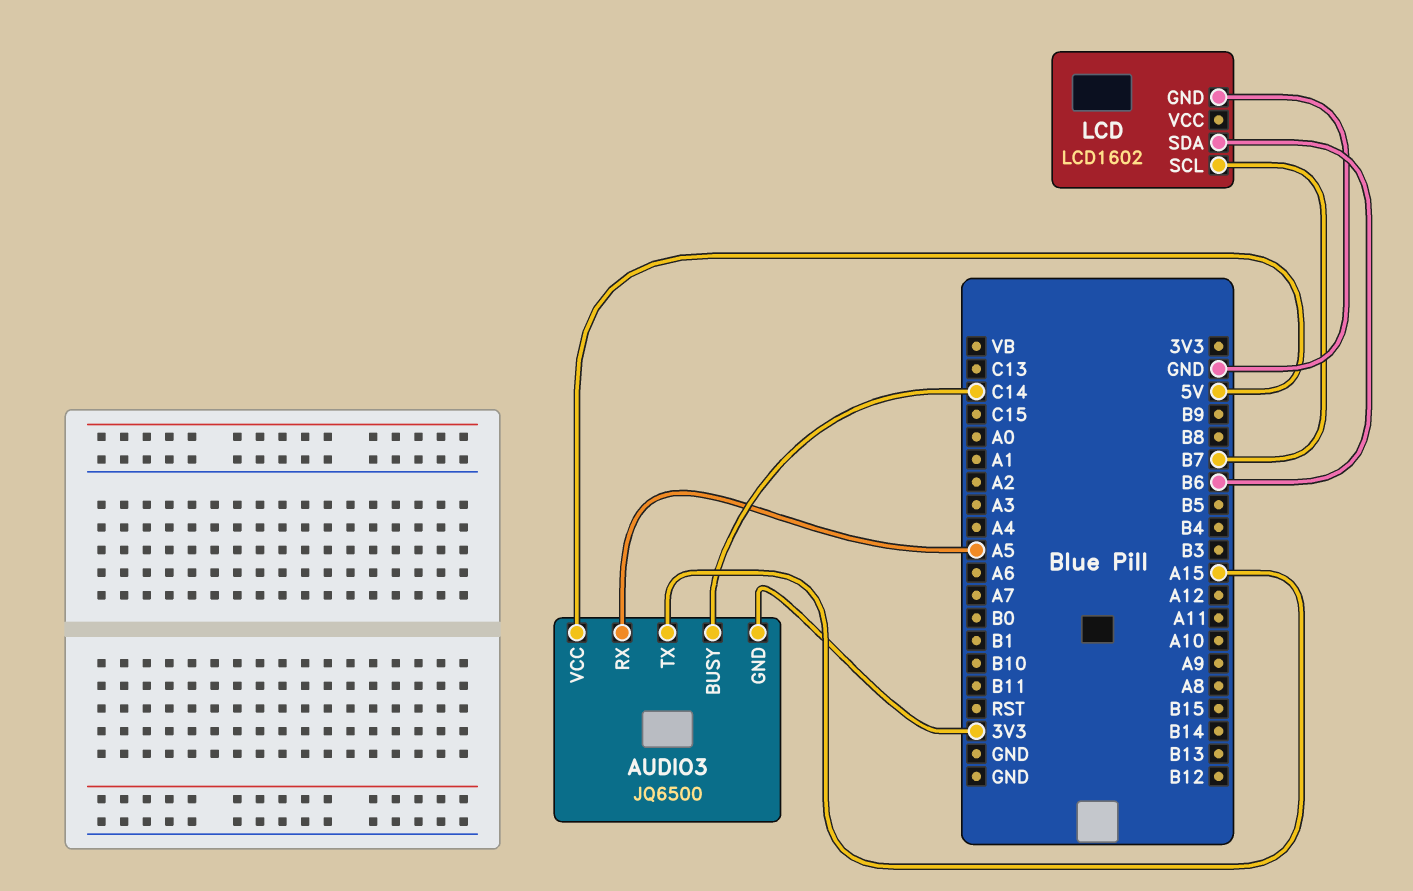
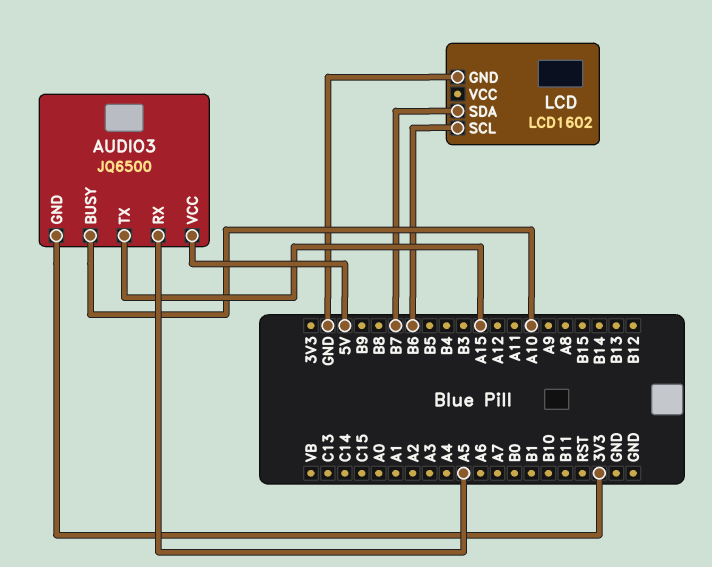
AUDIO3 pin BUSY: C14 -> A10
LCD pin SCL: B7 -> B6
LCD pin SDA: B6 -> B7

